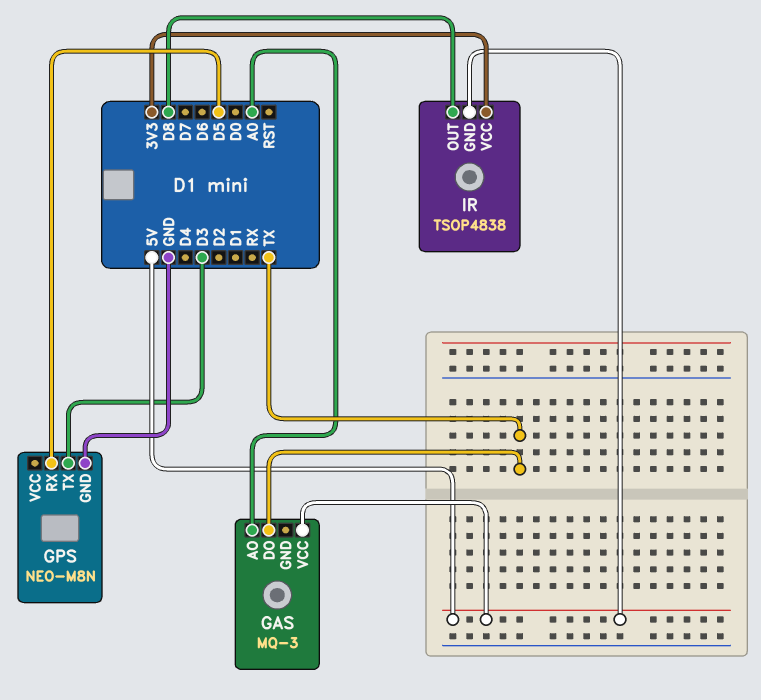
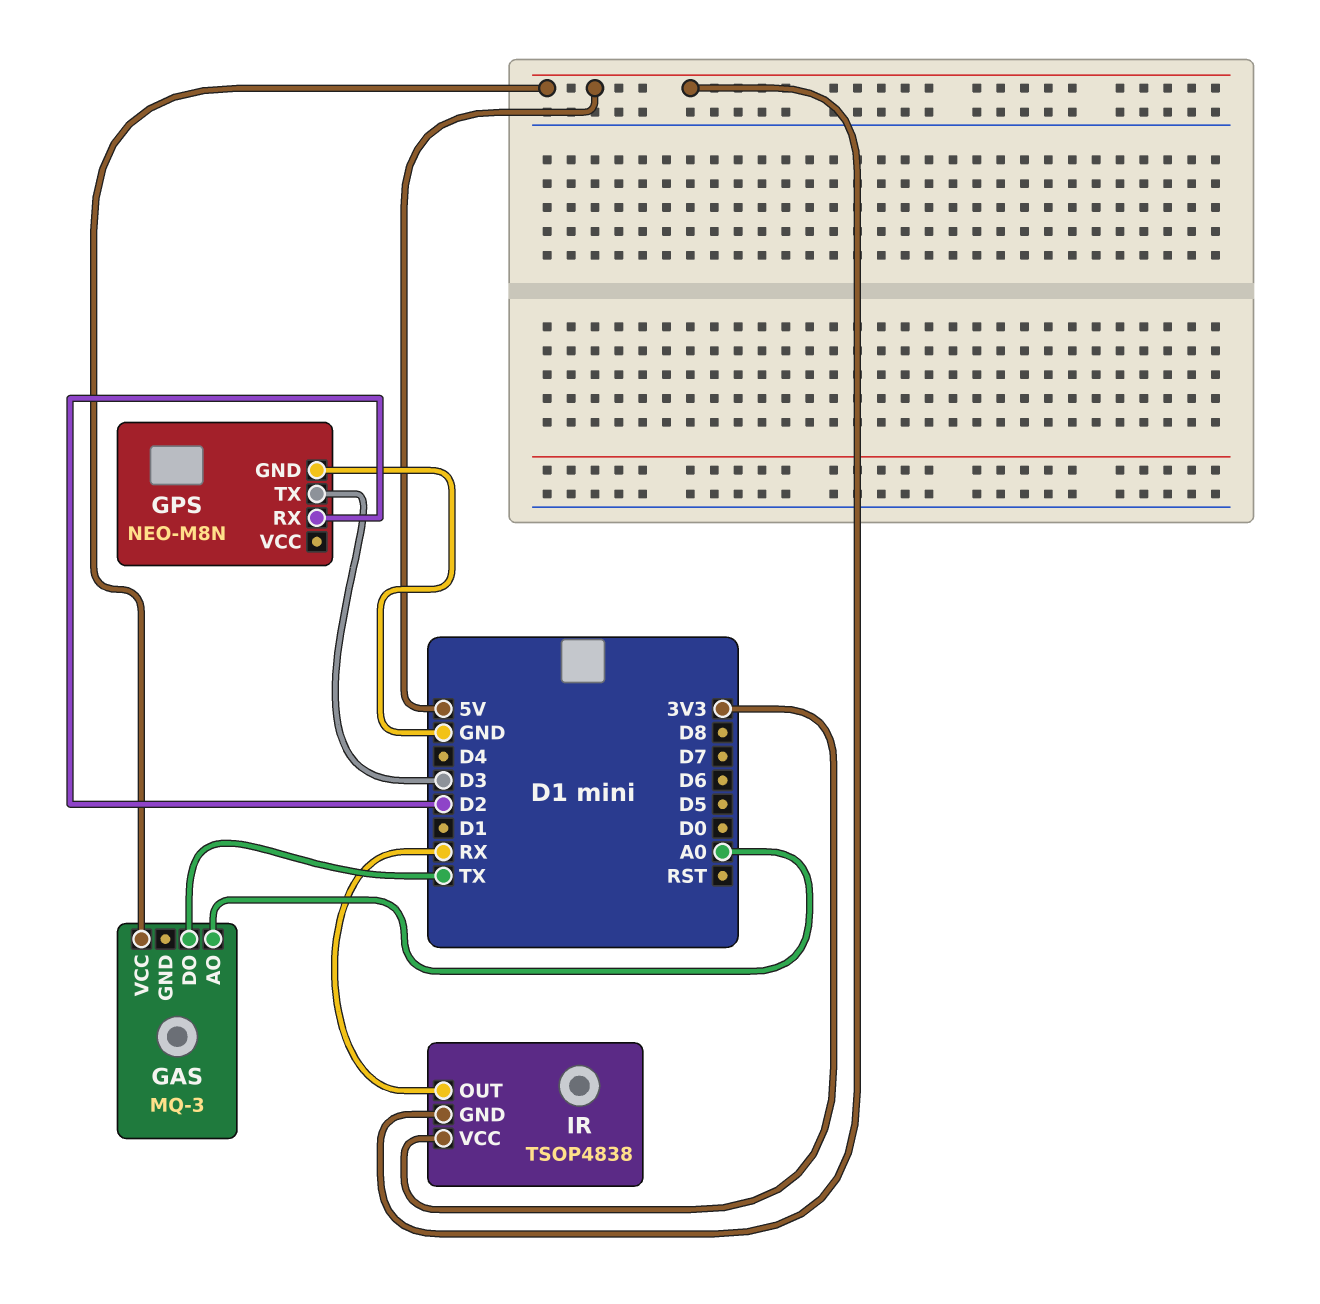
GPS pin RX: D5 -> D2
IR pin OUT: D8 -> RX

